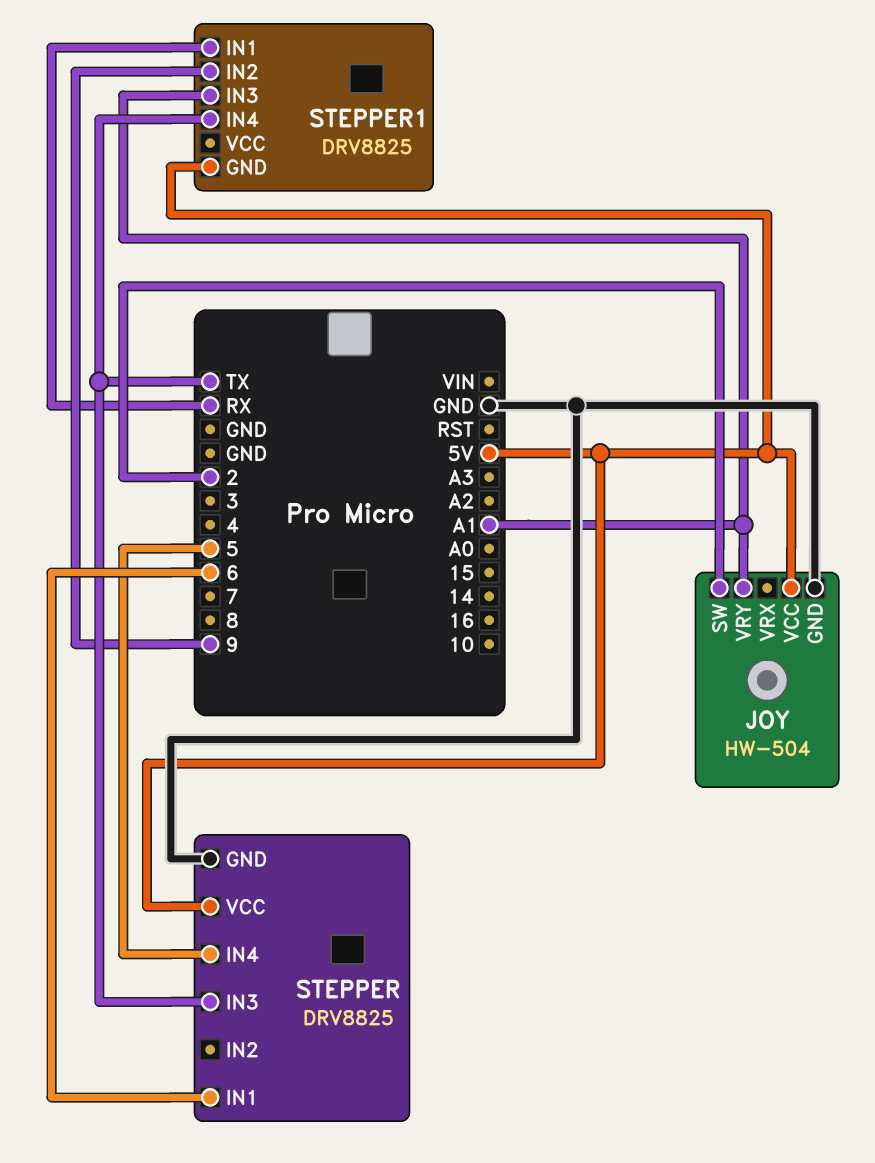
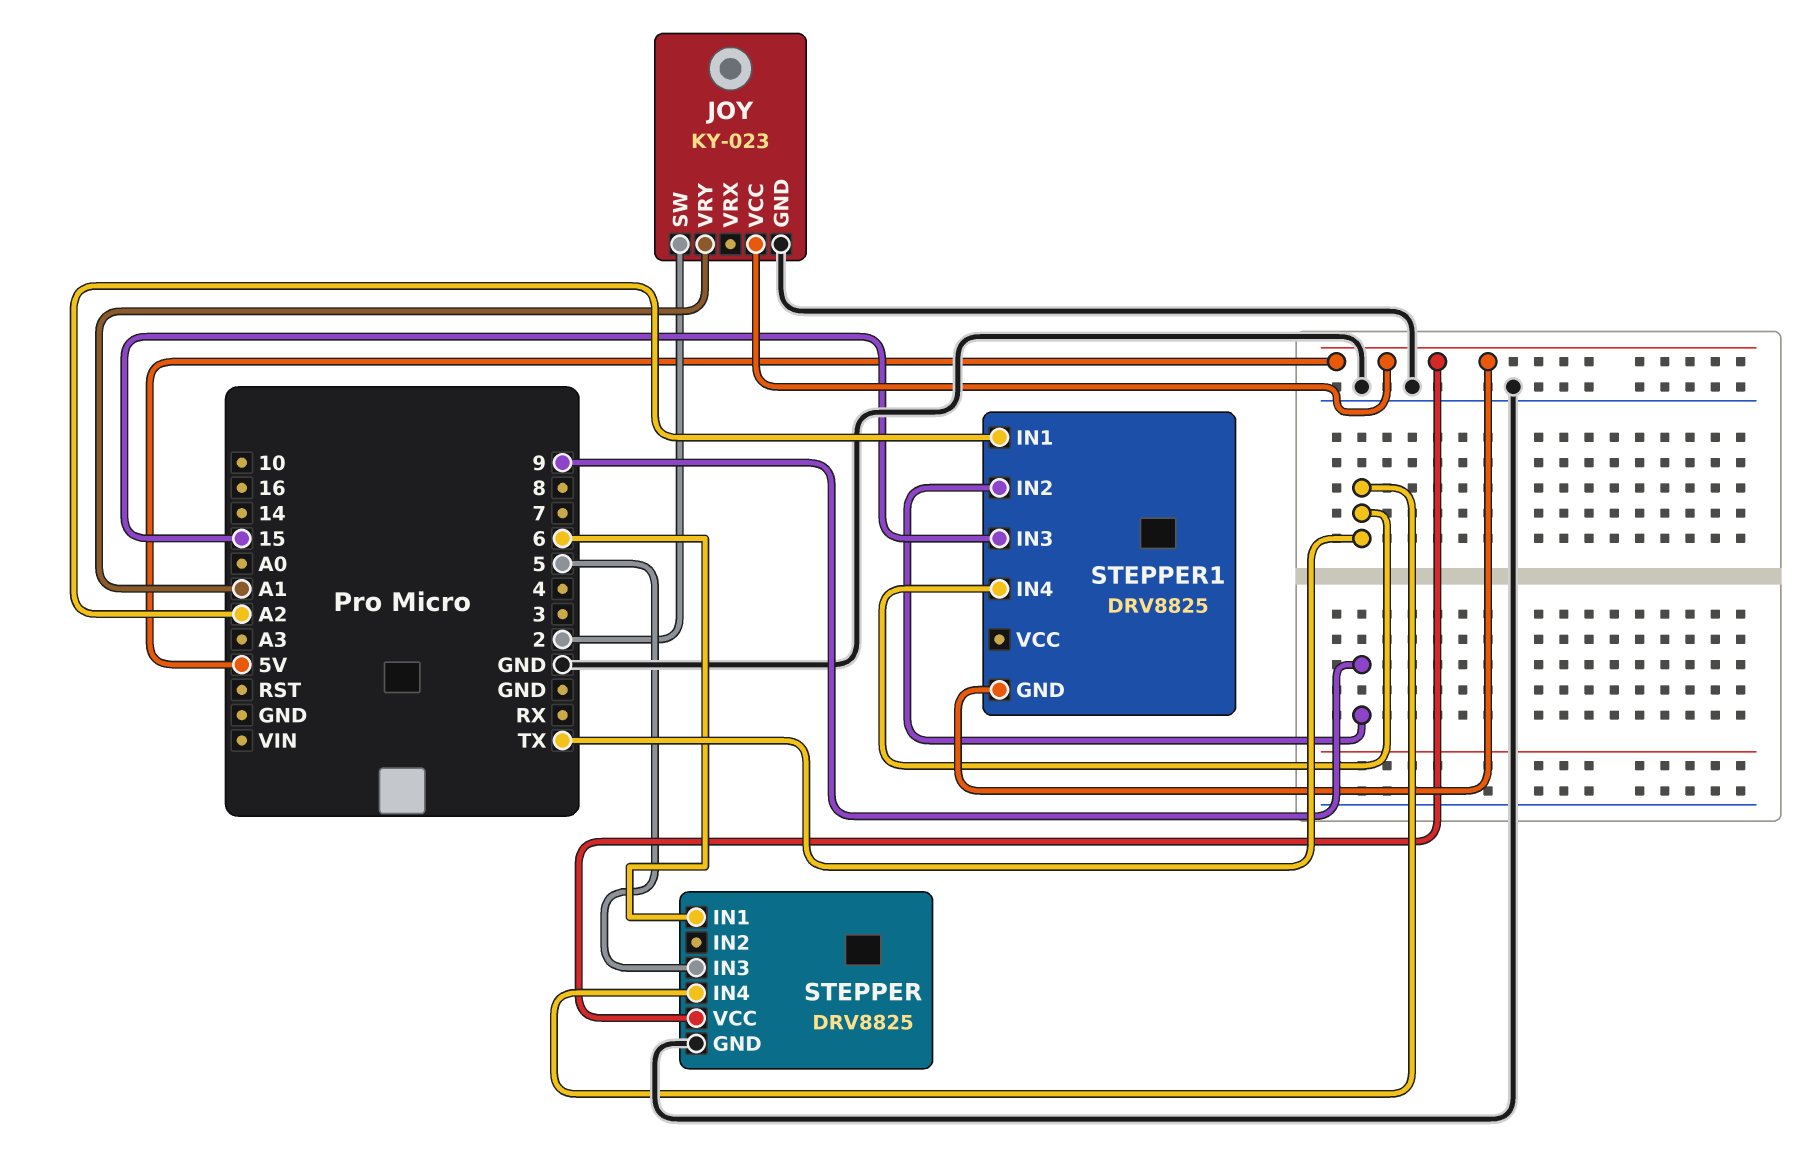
JOY: HW-504 -> KY-023
STEPPER pin IN3: TX -> 5
STEPPER pin IN4: 5 -> TX
STEPPER1 pin IN1: RX -> A2
STEPPER1 pin IN3: A1 -> 15

